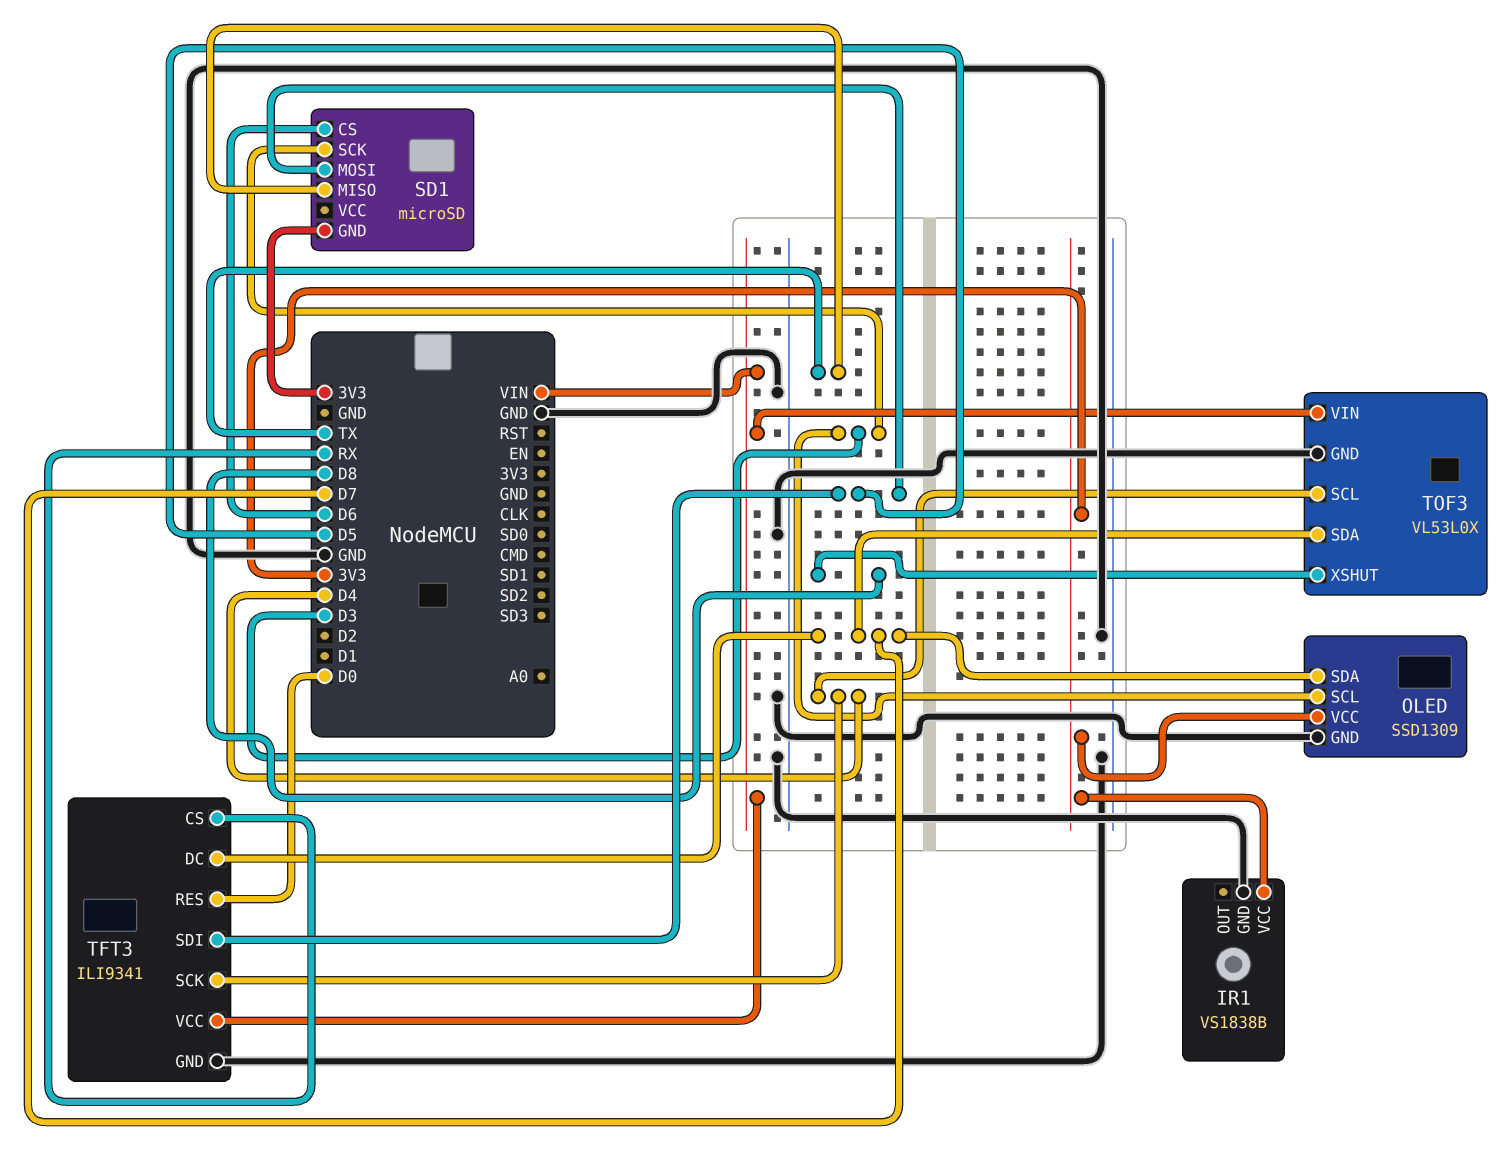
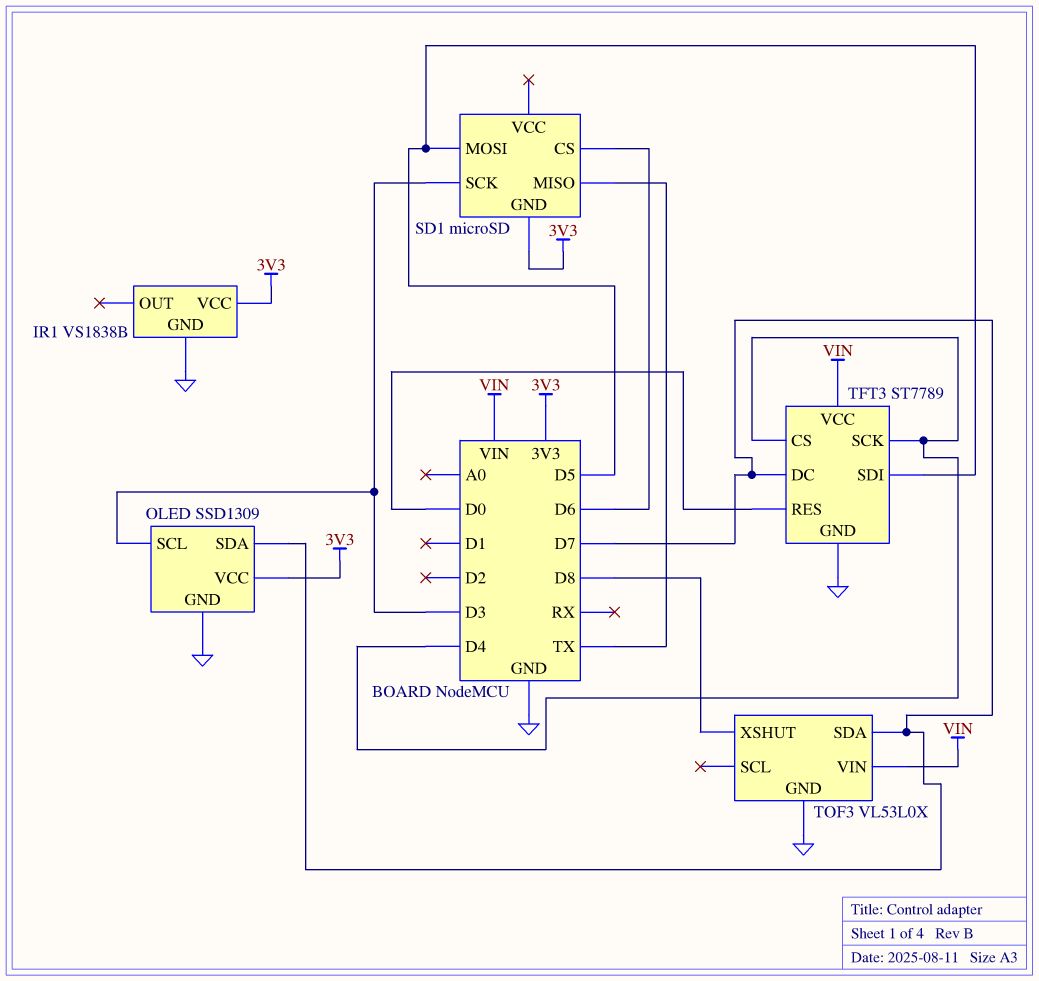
TFT3: ILI9341 -> ST7789
TFT3 pin CS: RX -> D4
TOF3 pin SCL: D4 -> none

